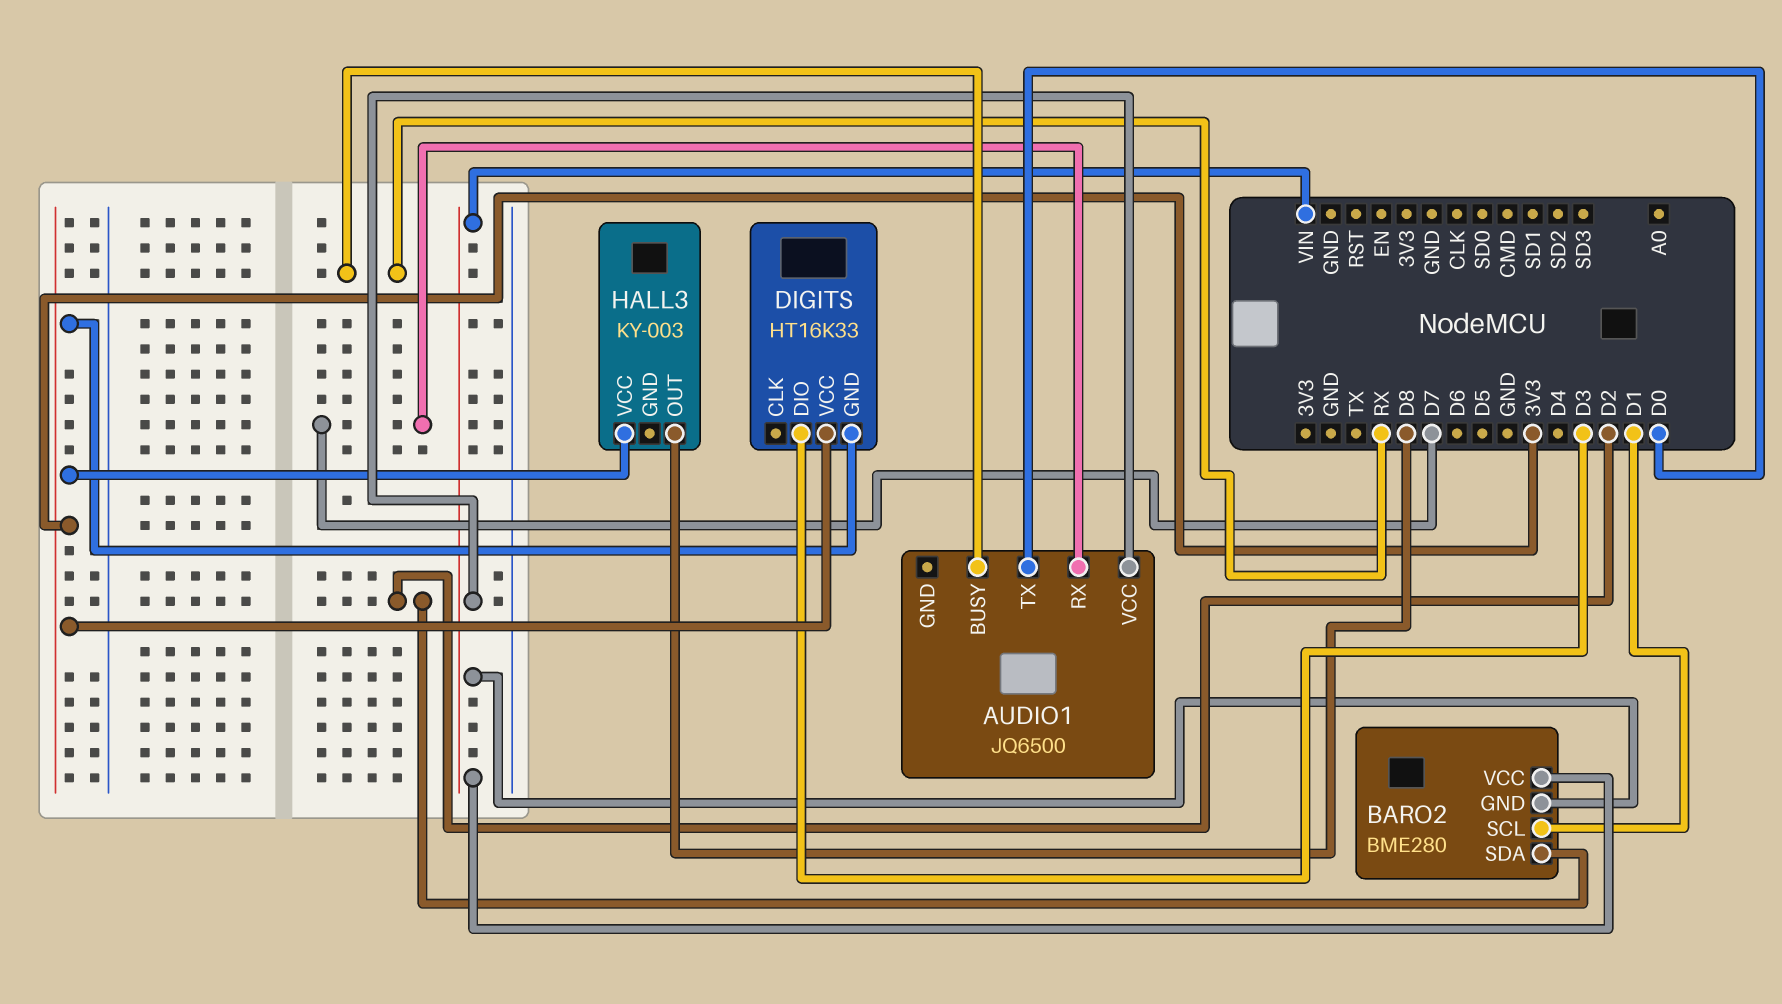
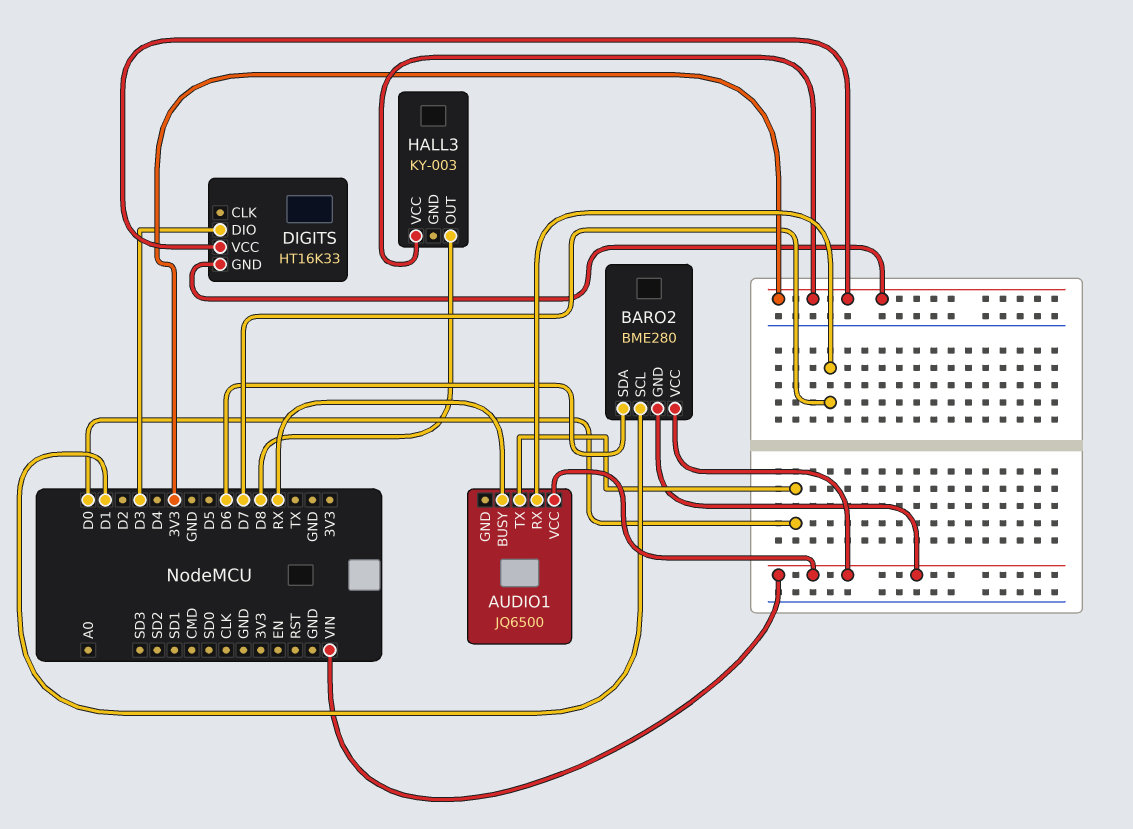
BARO2 pin SDA: D2 -> D6

